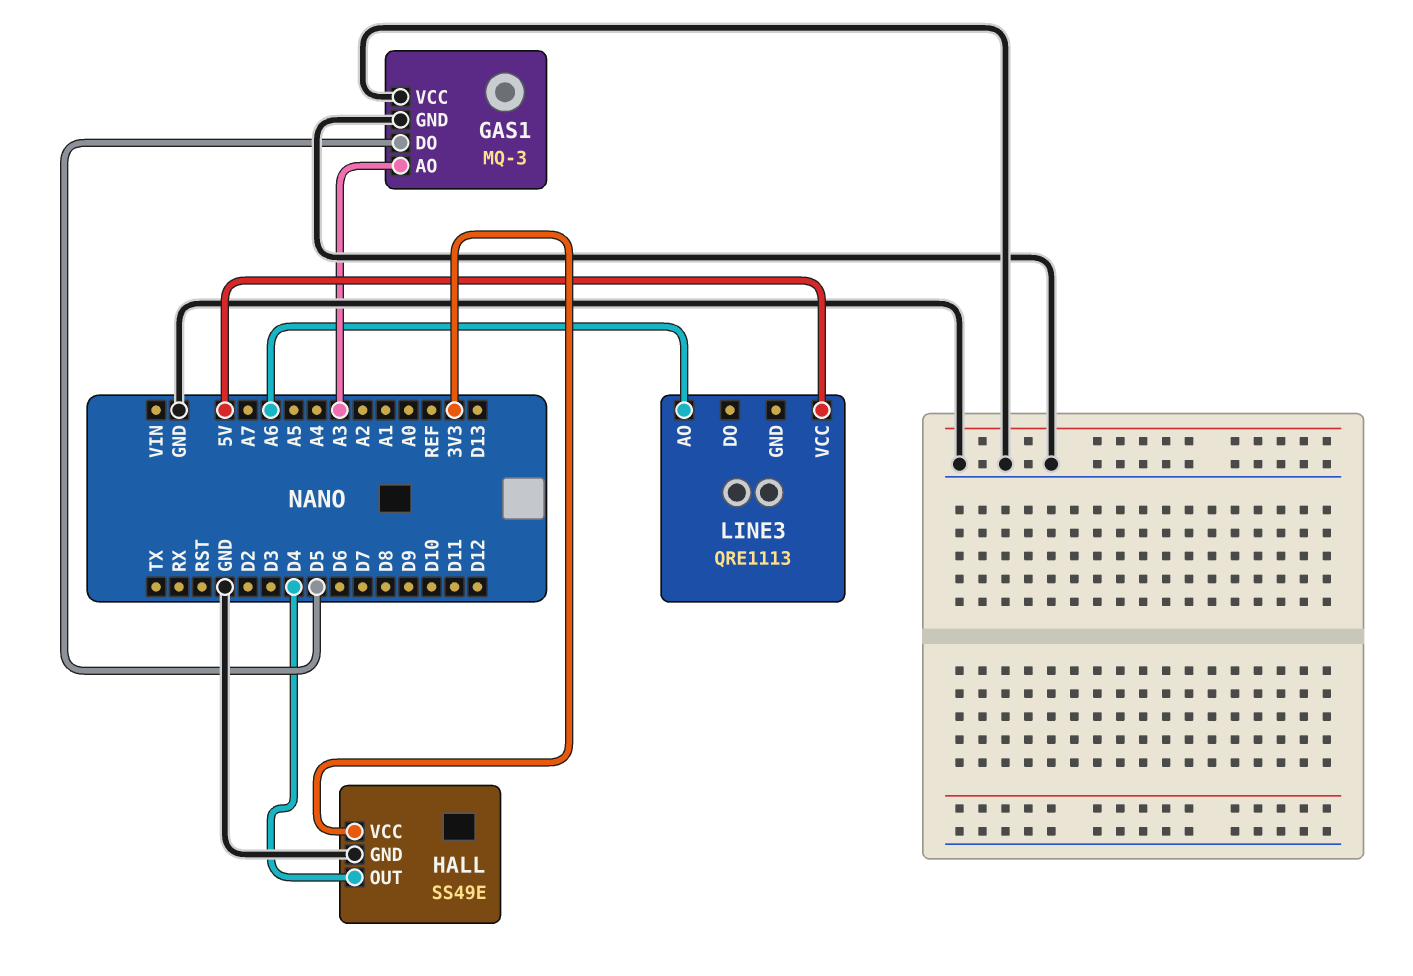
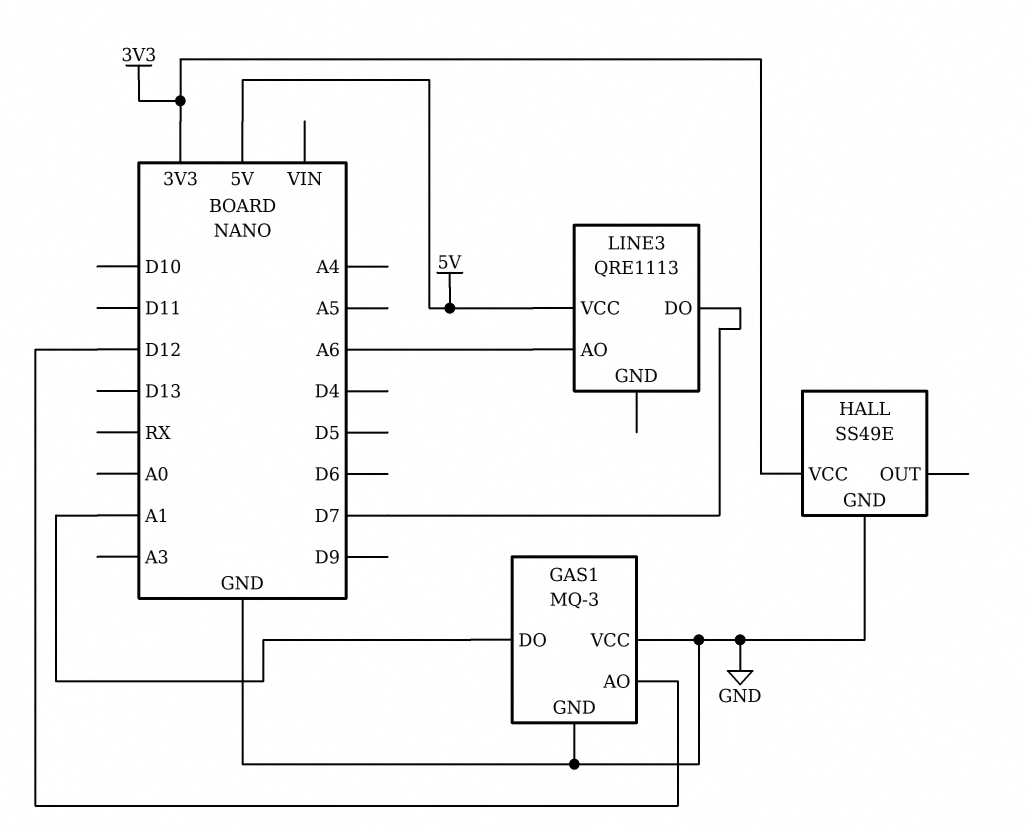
GAS1 pin AO: A3 -> D12
GAS1 pin DO: D5 -> A1
HALL pin OUT: D4 -> none
LINE3 pin DO: none -> D7

